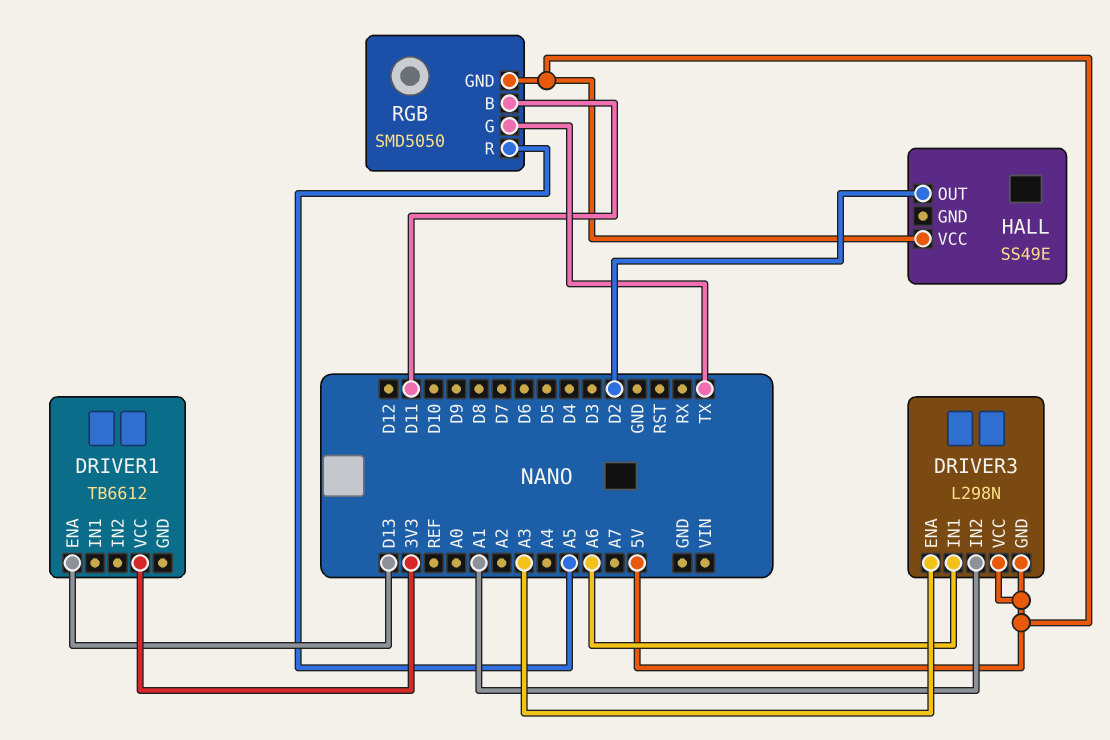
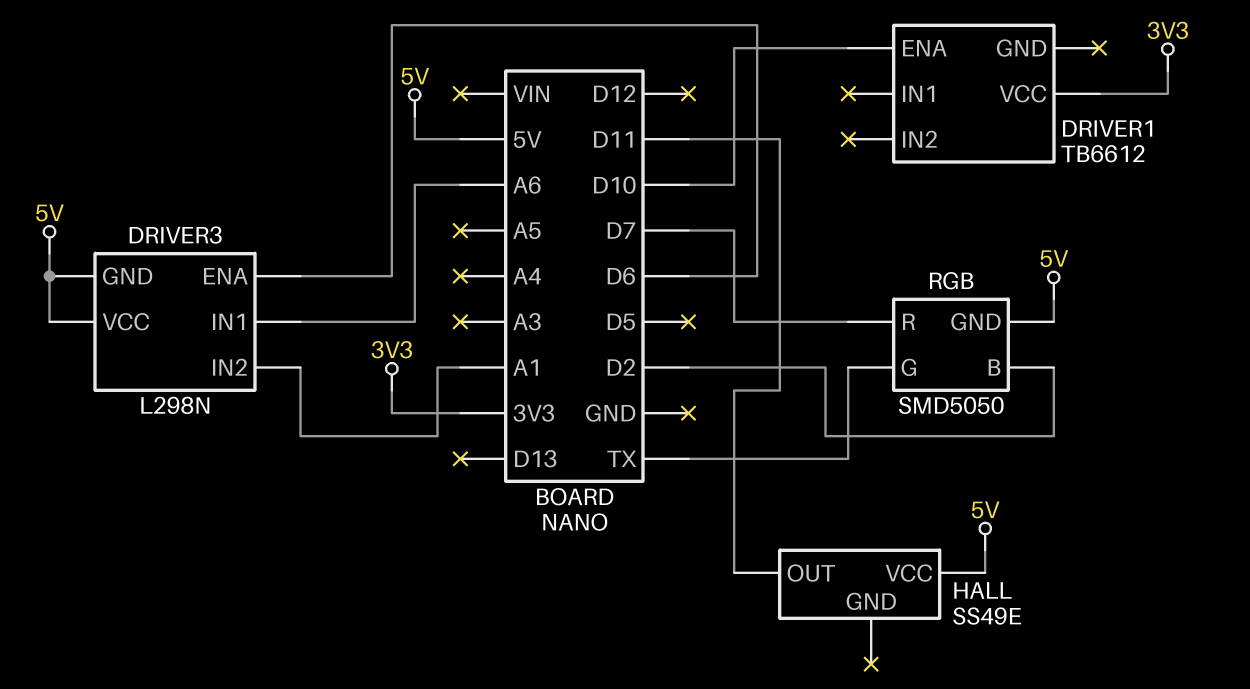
DRIVER1 pin ENA: D13 -> D10
DRIVER3 pin ENA: A3 -> D6
HALL pin OUT: D2 -> D11
RGB pin B: D11 -> D2
RGB pin R: A5 -> D7

